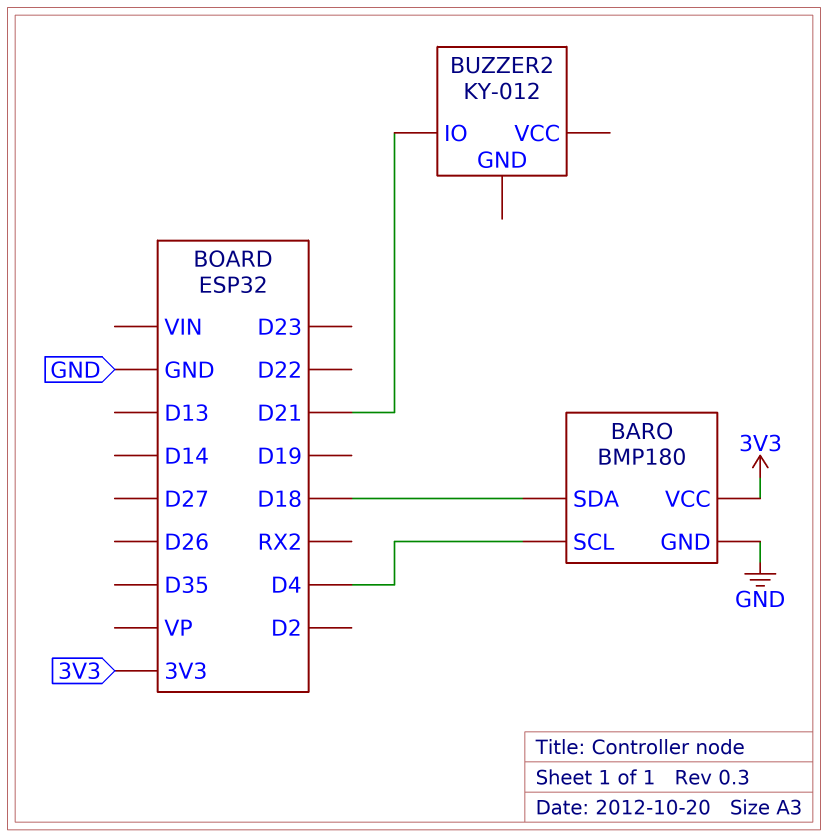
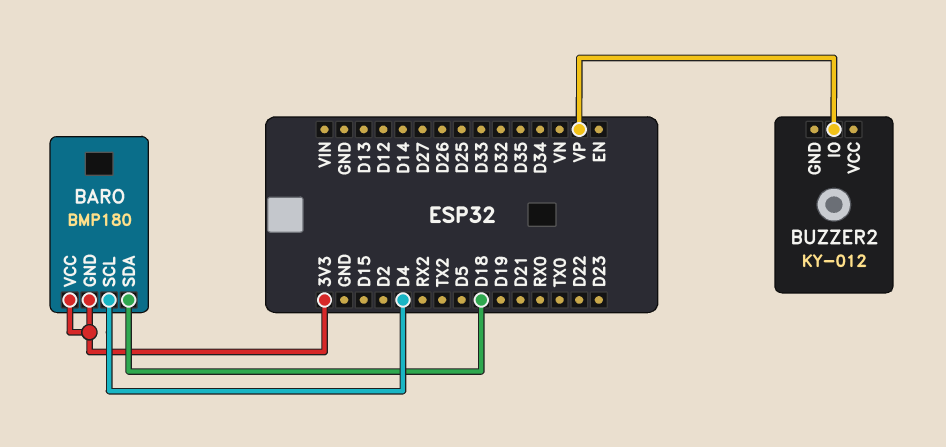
BARO pin GND: GND -> 3V3
BUZZER2 pin IO: D21 -> VP

